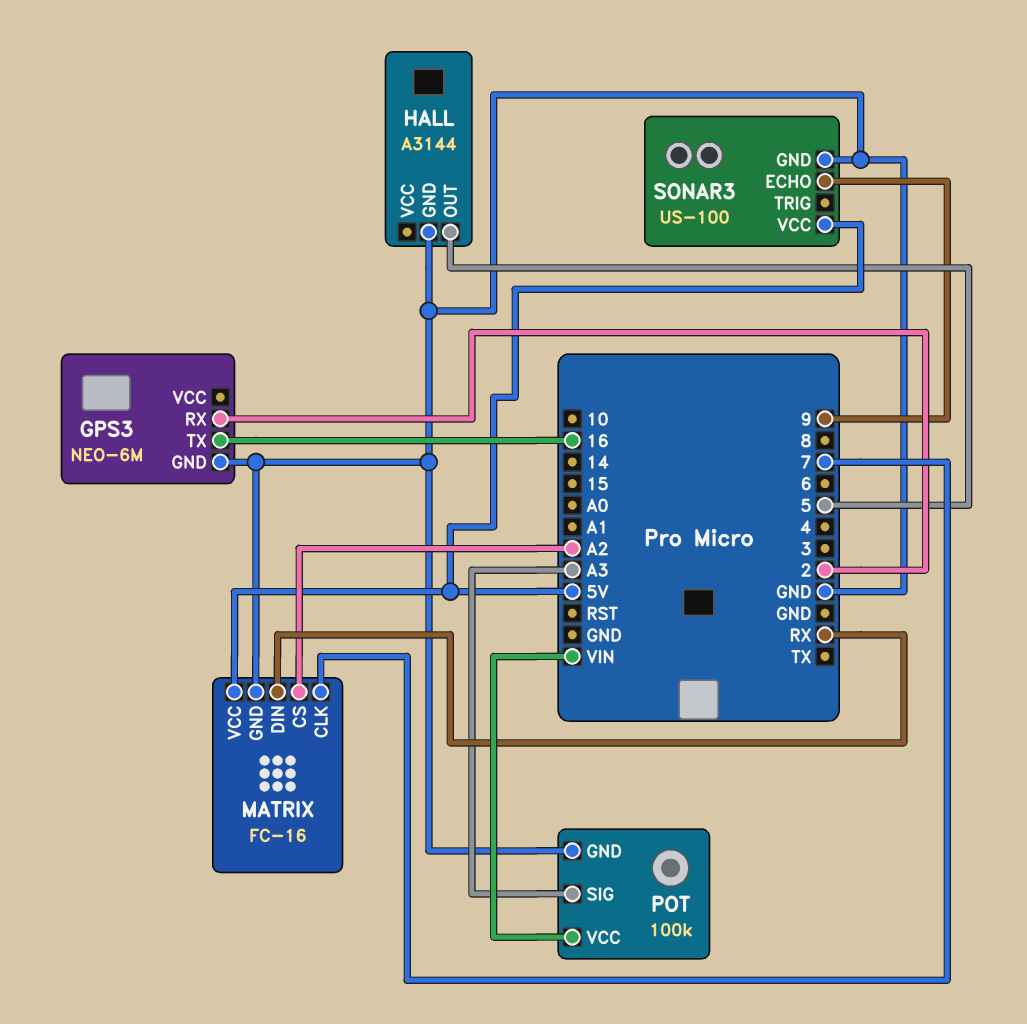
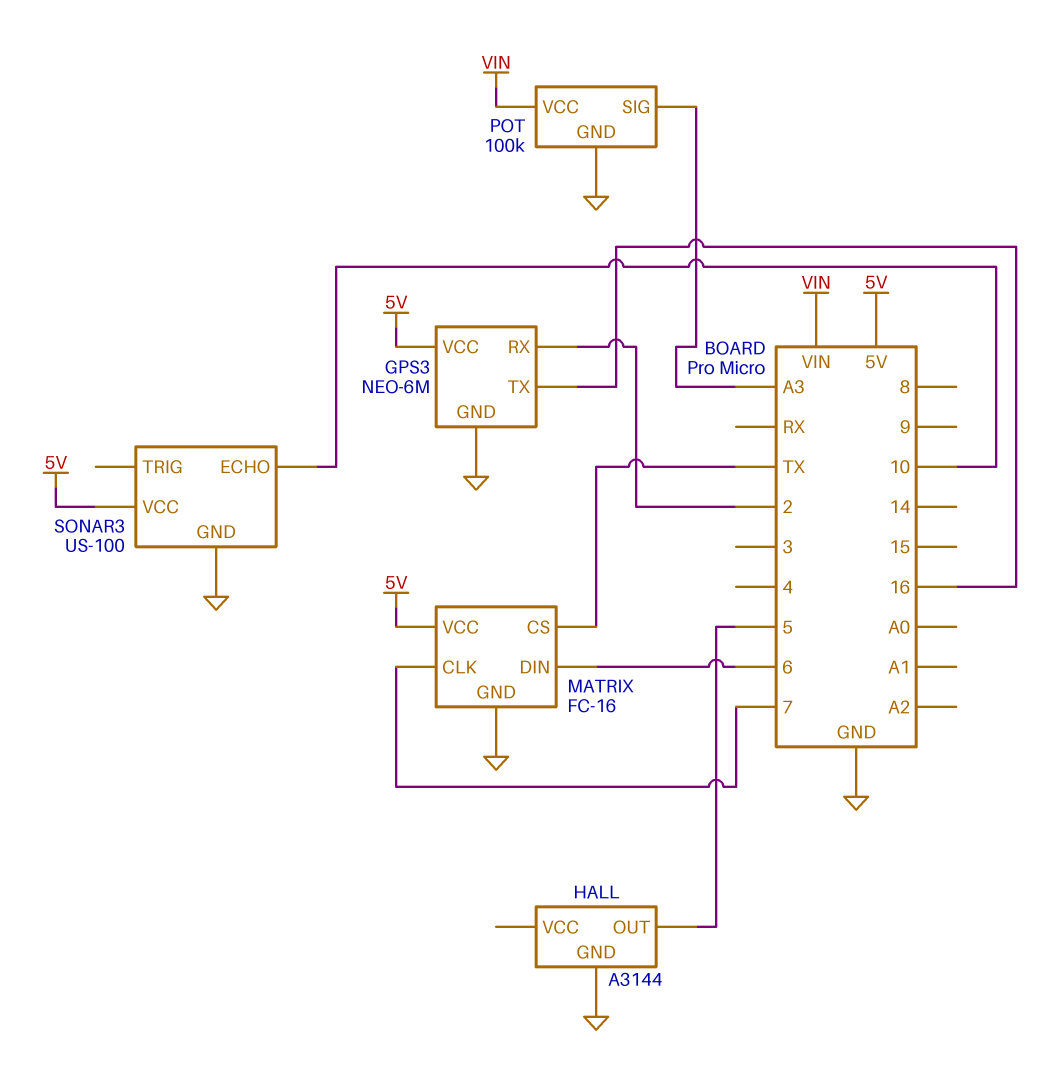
GPS3 pin VCC: none -> 5V
MATRIX pin CS: A2 -> TX
MATRIX pin DIN: RX -> 6
SONAR3 pin ECHO: 9 -> 10

